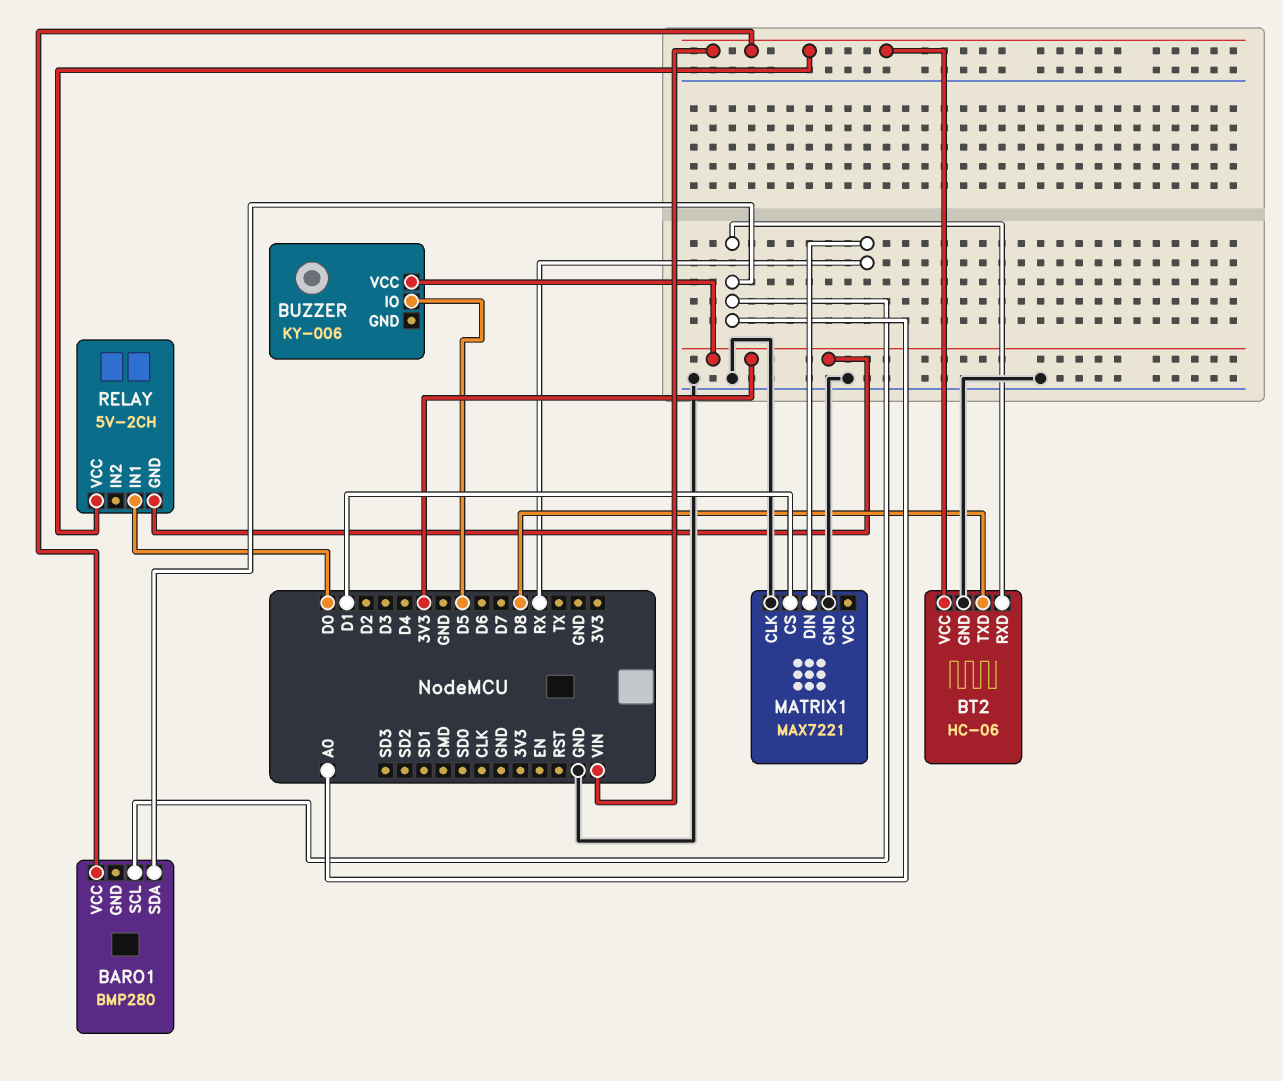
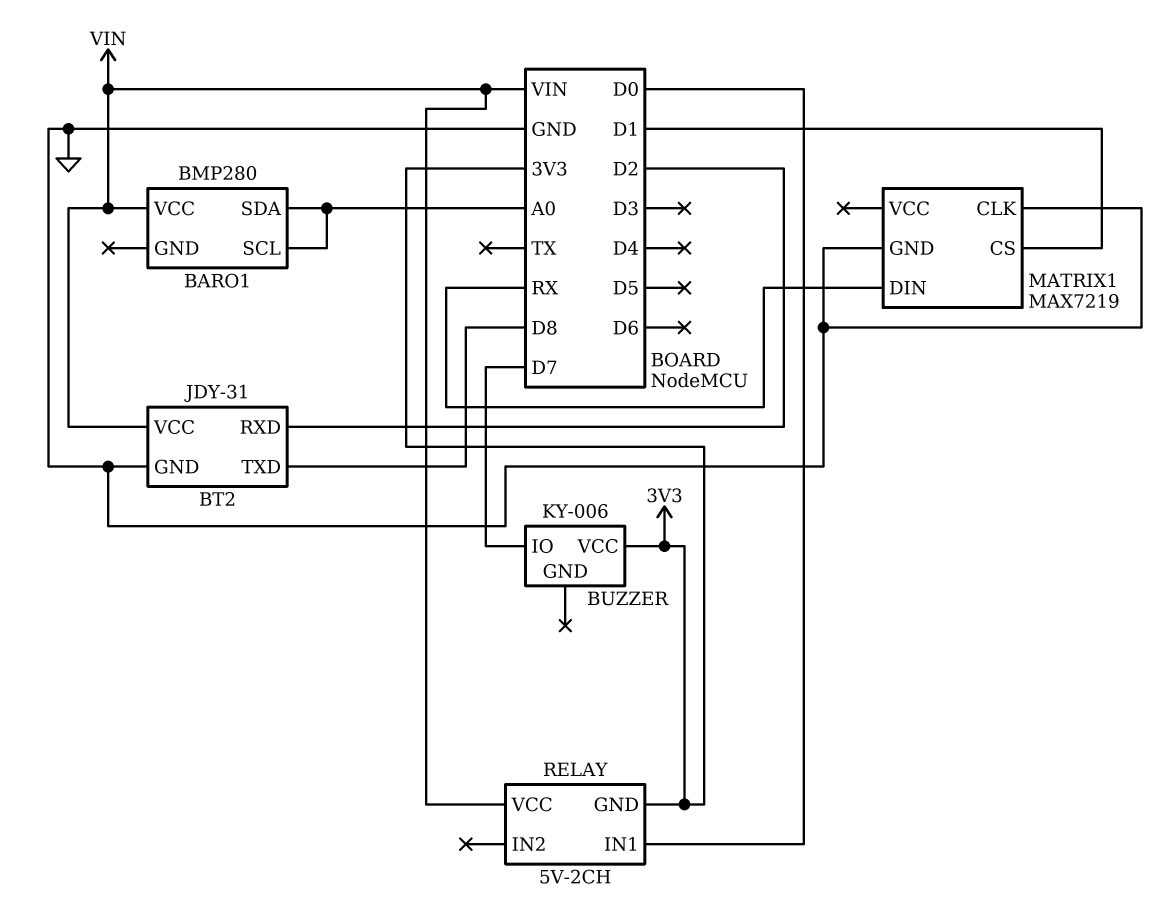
BT2: HC-06 -> JDY-31
BT2 pin RXD: A0 -> D2
BUZZER pin IO: D5 -> D7
MATRIX1: MAX7221 -> MAX7219

